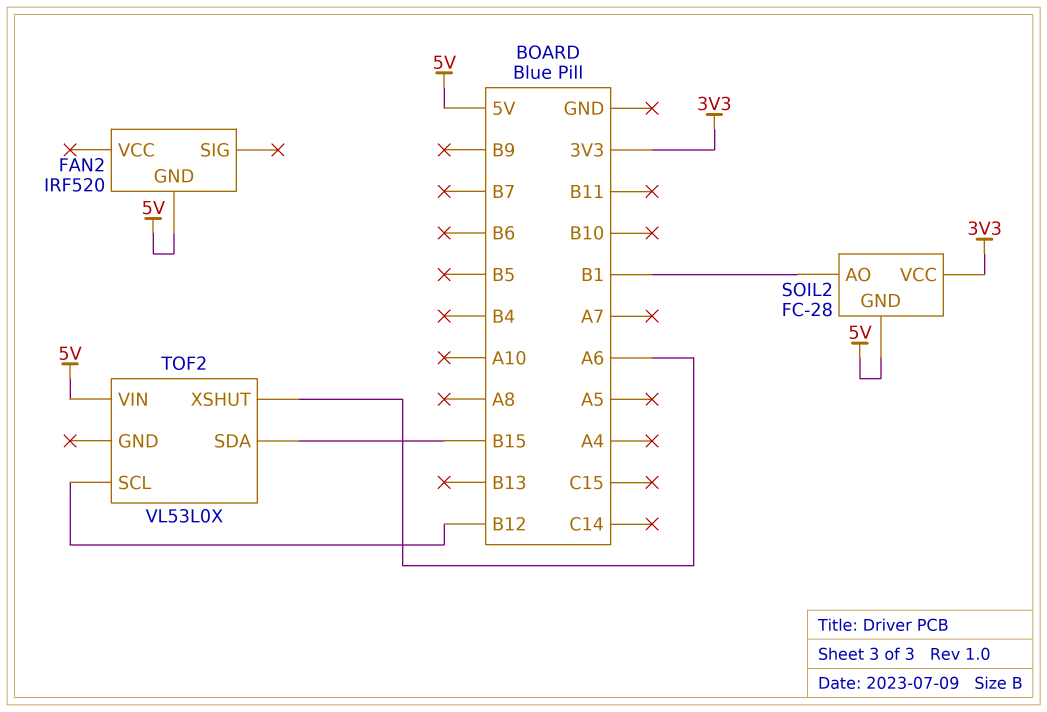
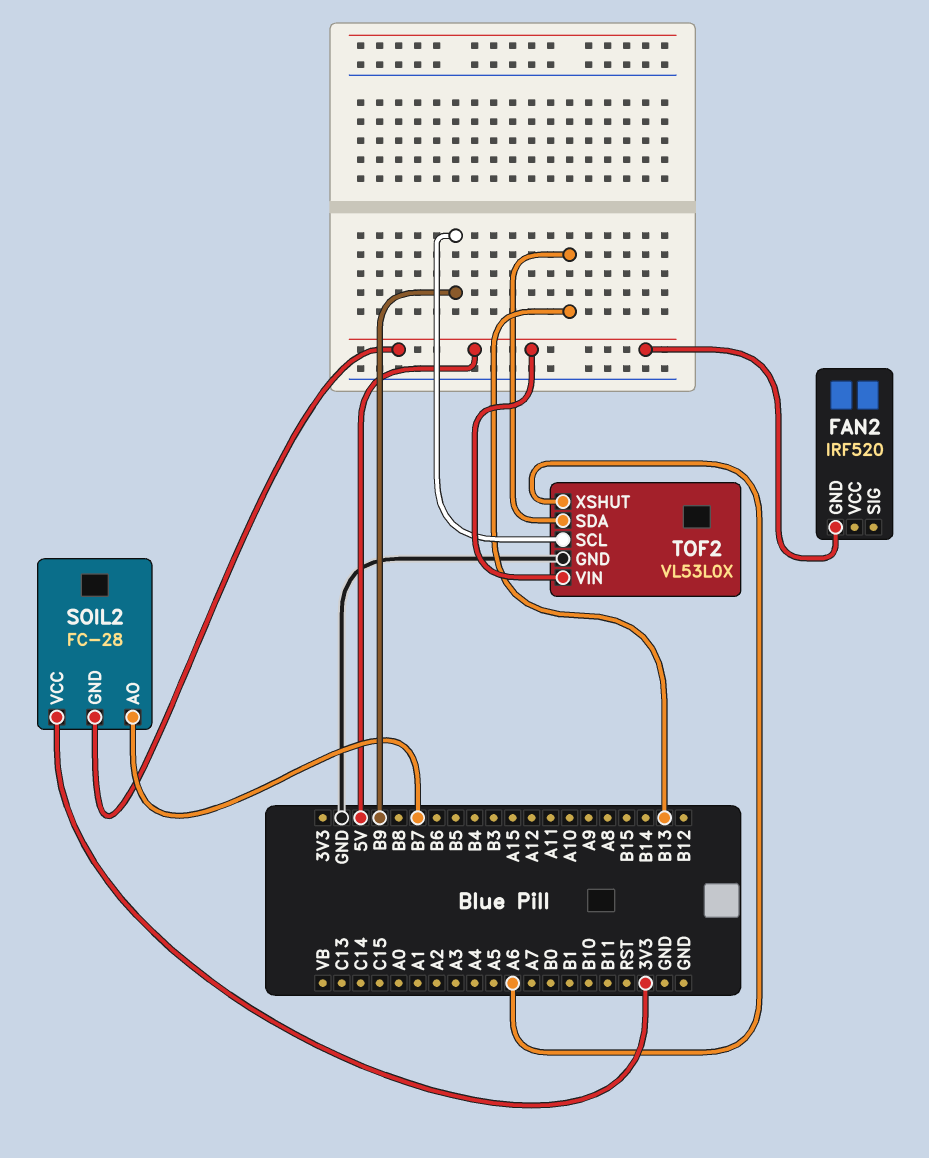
SOIL2 pin AO: B1 -> B7
TOF2 pin GND: none -> GND
TOF2 pin SCL: B12 -> B9
TOF2 pin SDA: B15 -> B13

